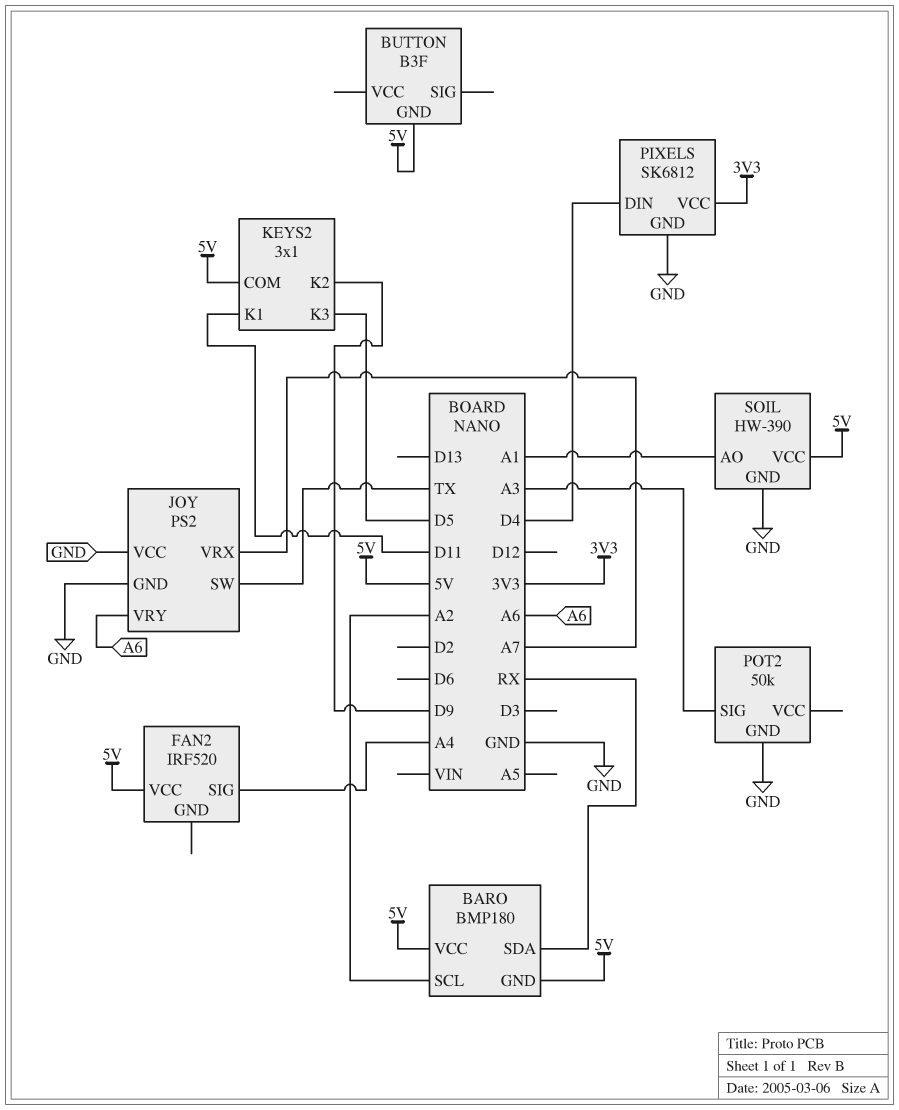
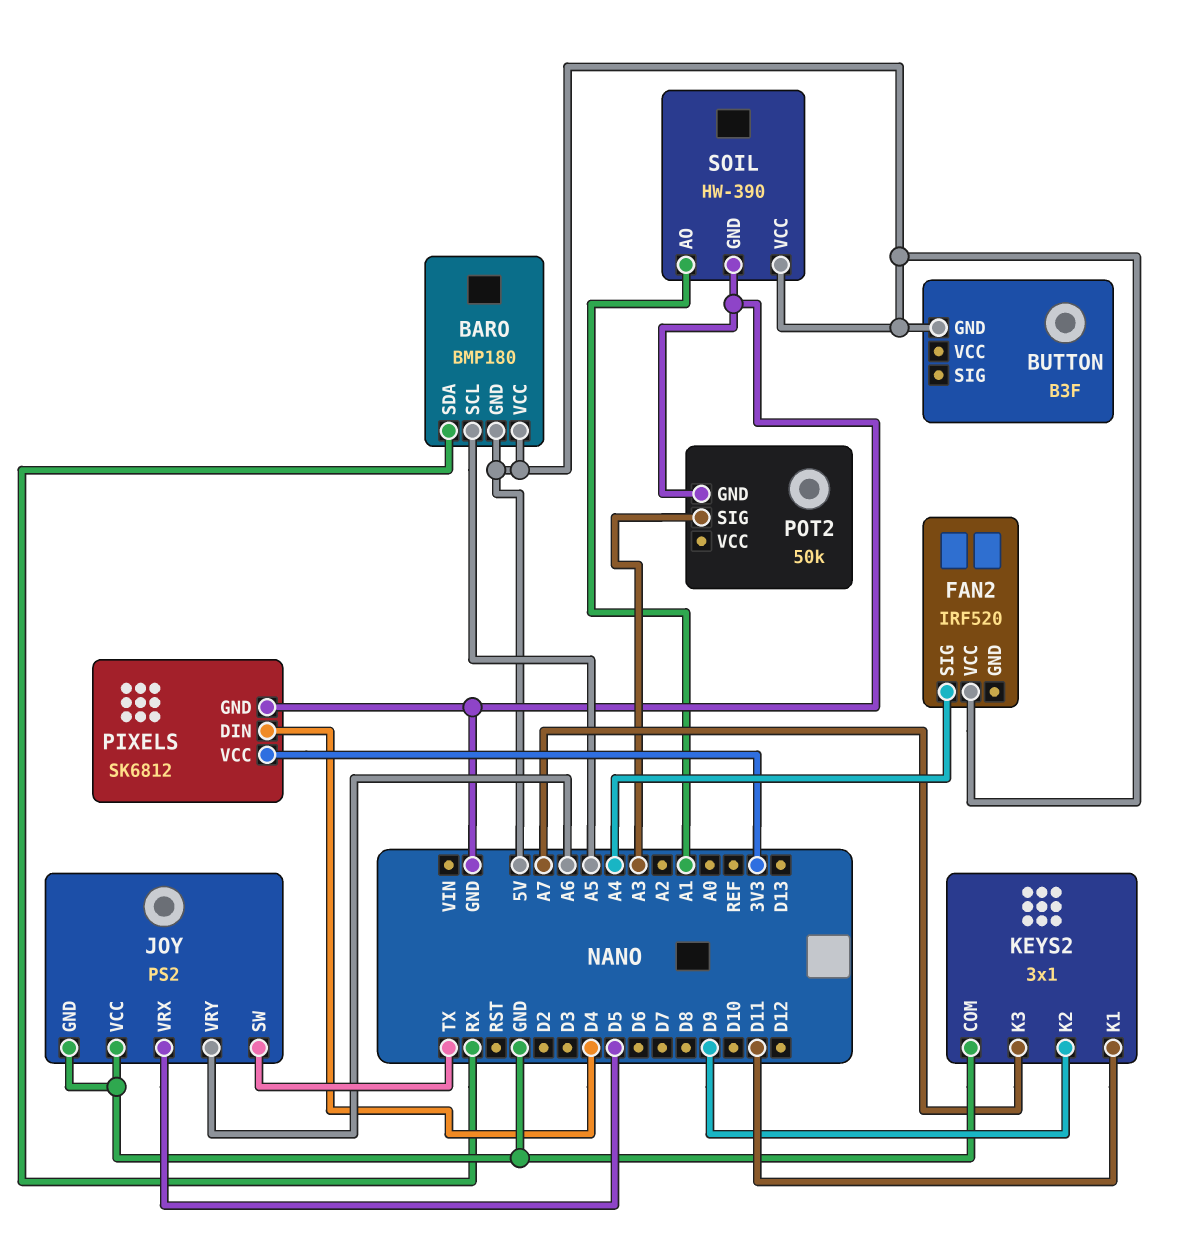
BARO pin SCL: A2 -> A5
JOY pin VRX: A7 -> D5
KEYS2 pin COM: 5V -> GND
KEYS2 pin K3: D5 -> A7

